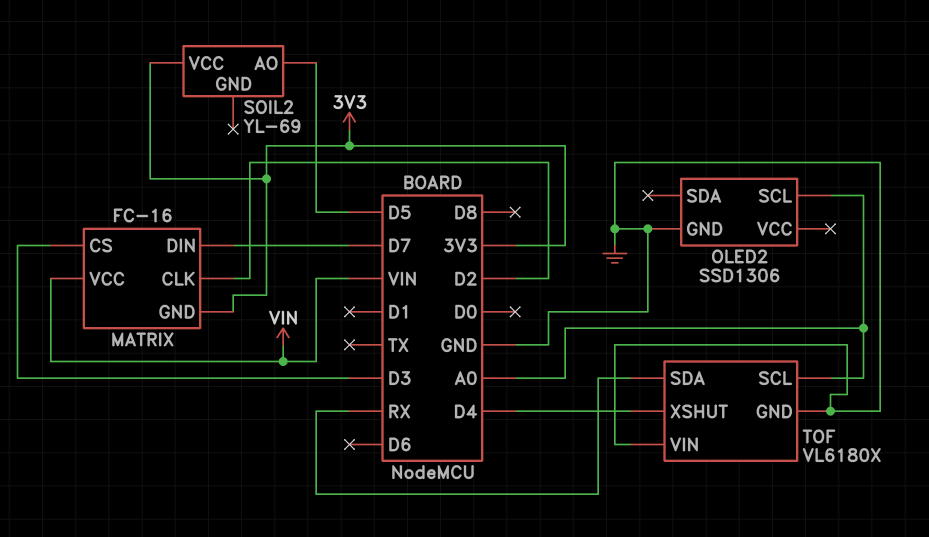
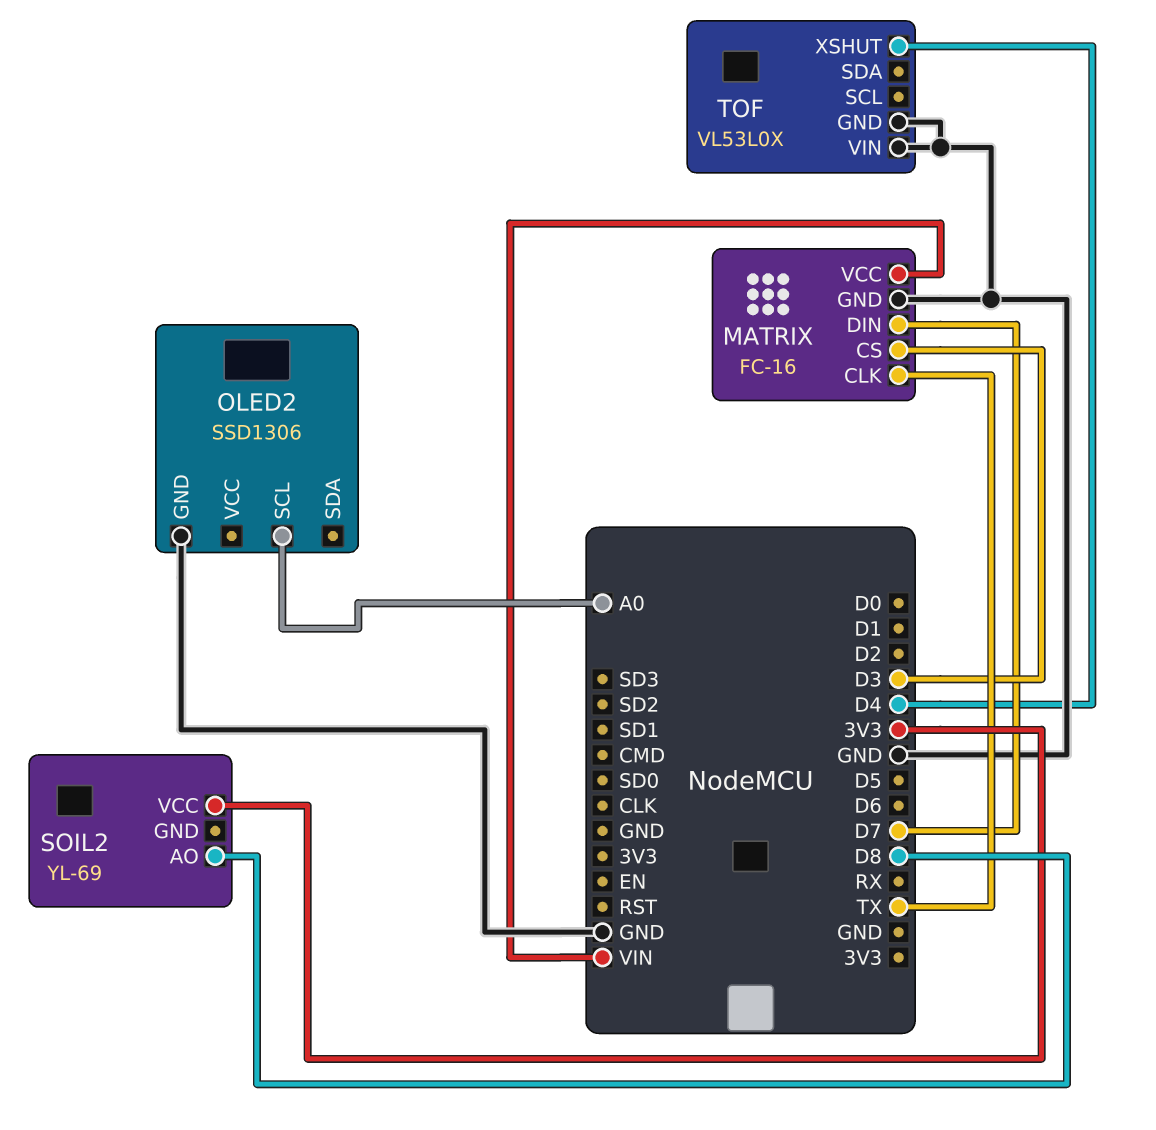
MATRIX pin CLK: D2 -> TX
MATRIX pin GND: 3V3 -> GND
SOIL2 pin AO: D5 -> D8
TOF: VL6180X -> VL53L0X
TOF pin SCL: A0 -> none
TOF pin SDA: RX -> none

